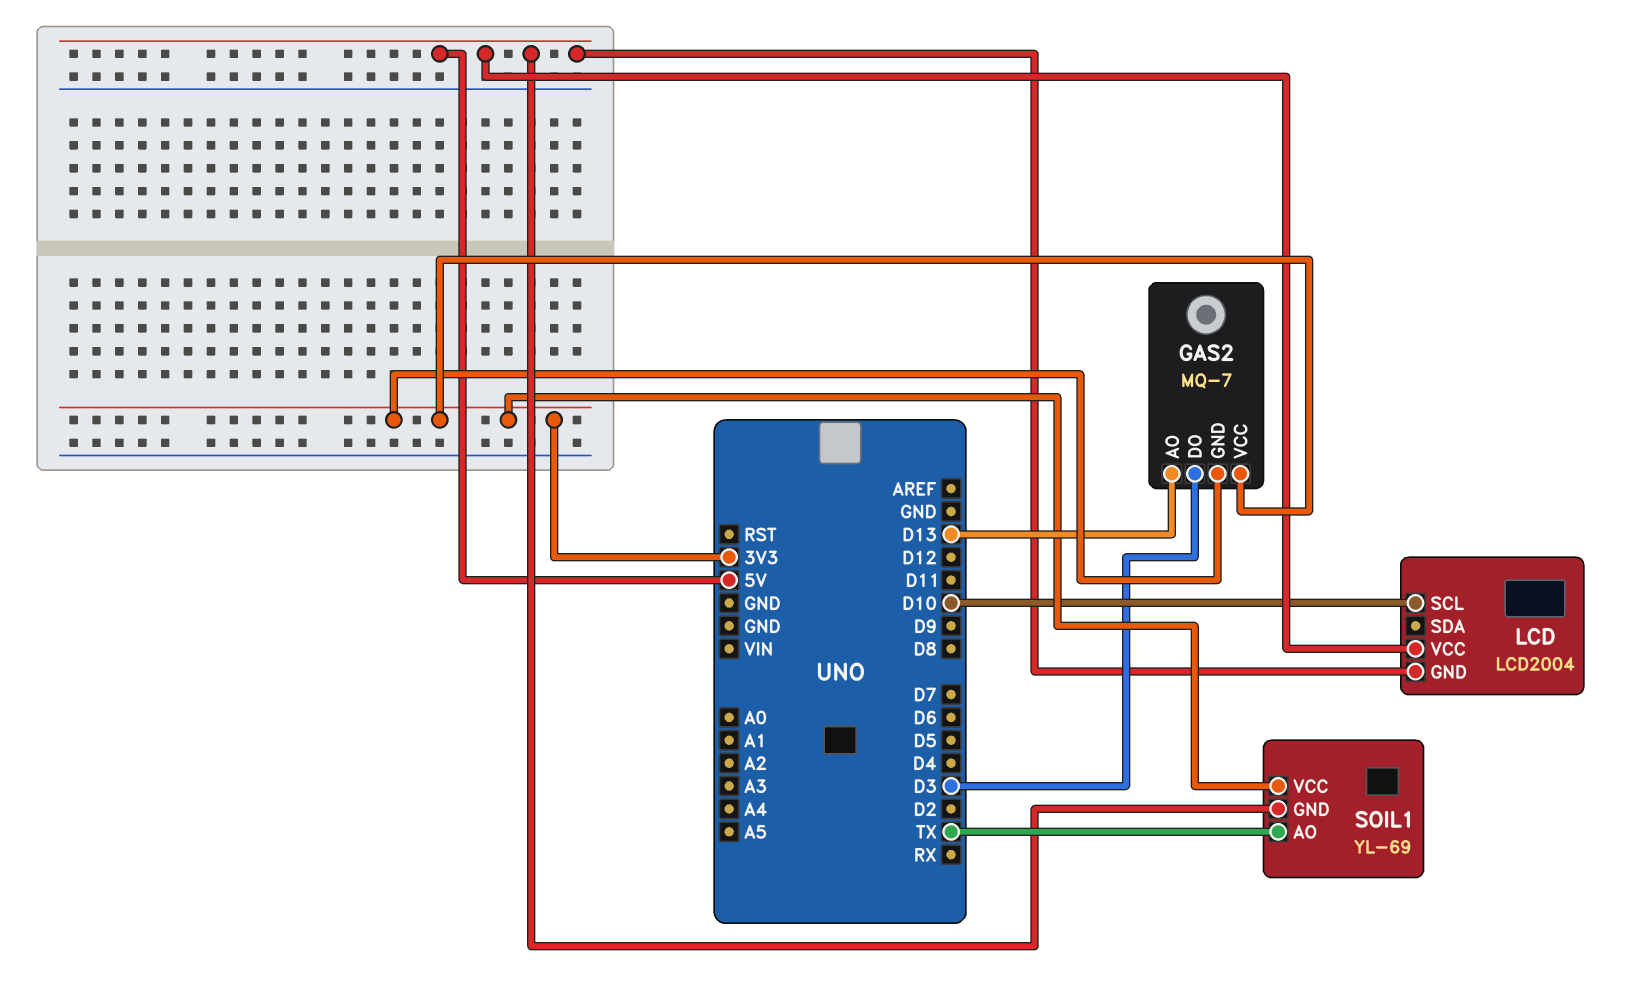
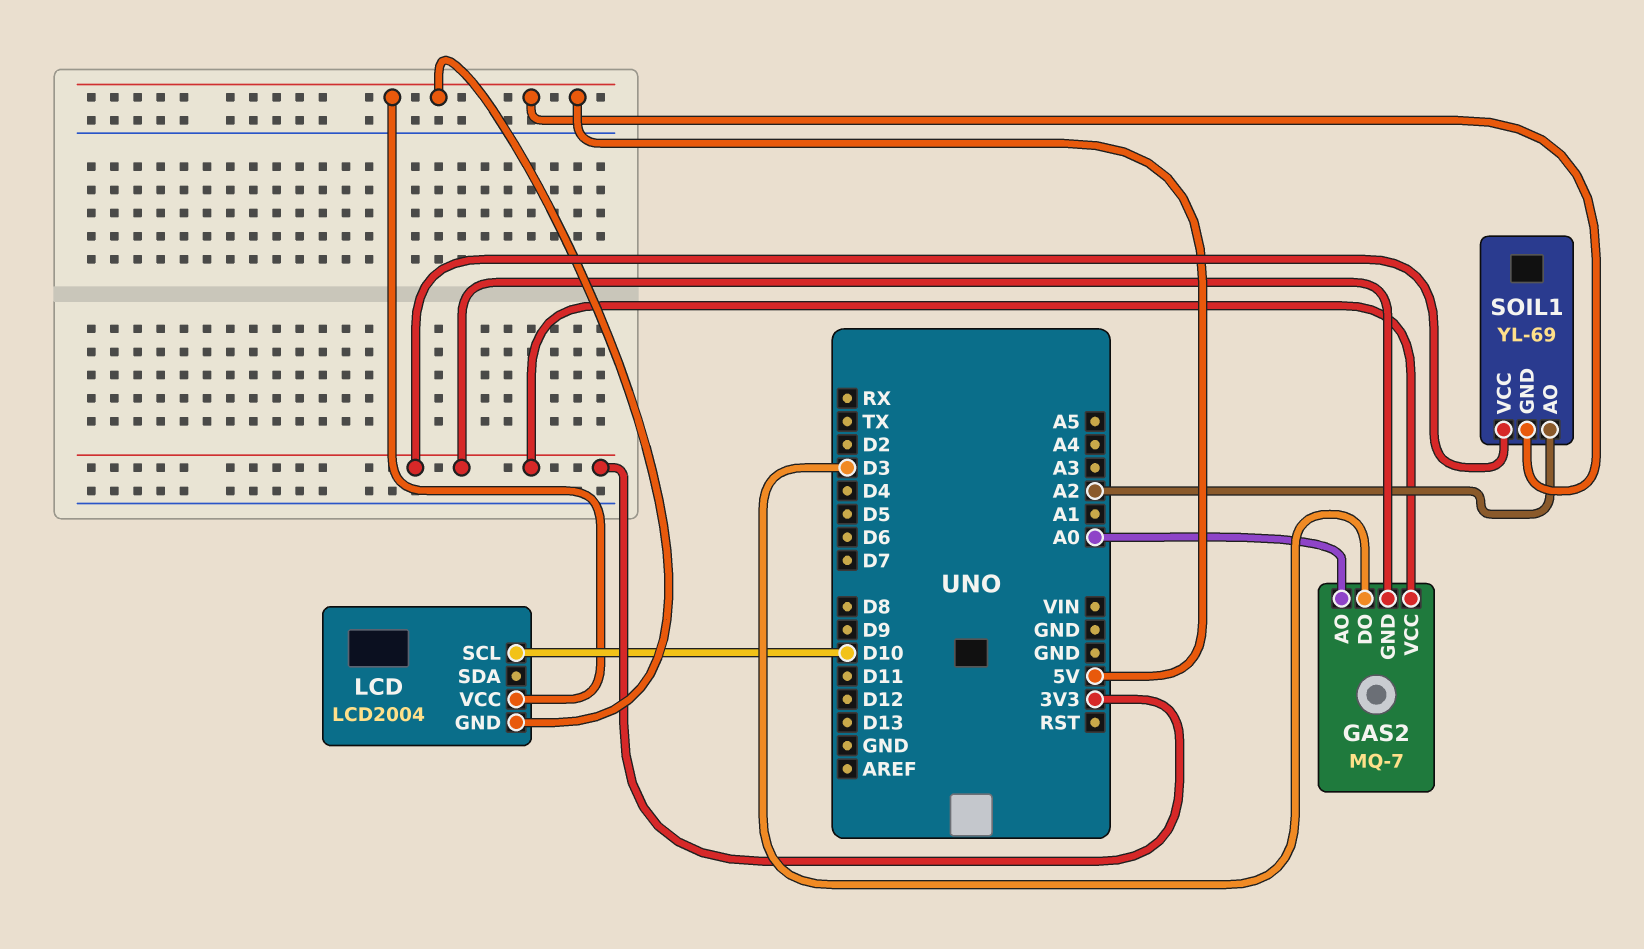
GAS2 pin AO: D13 -> A0
SOIL1 pin AO: TX -> A2

